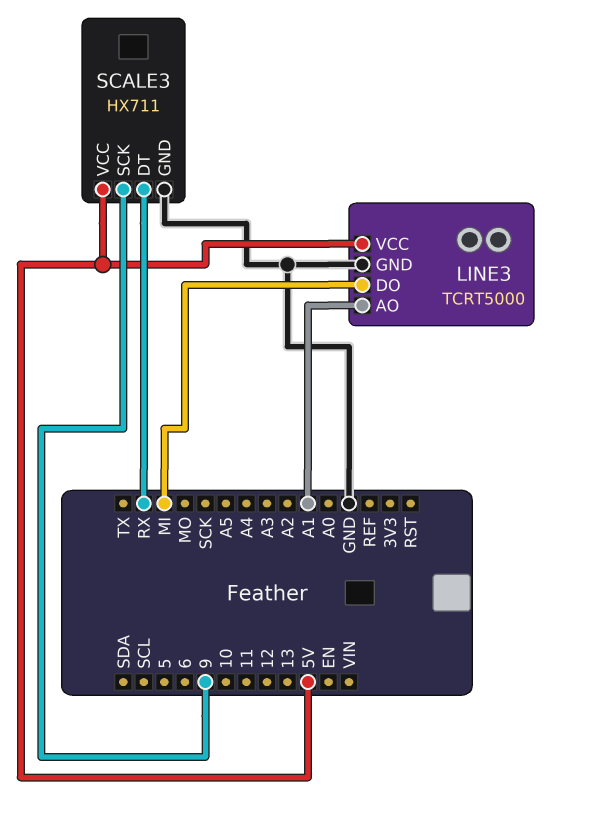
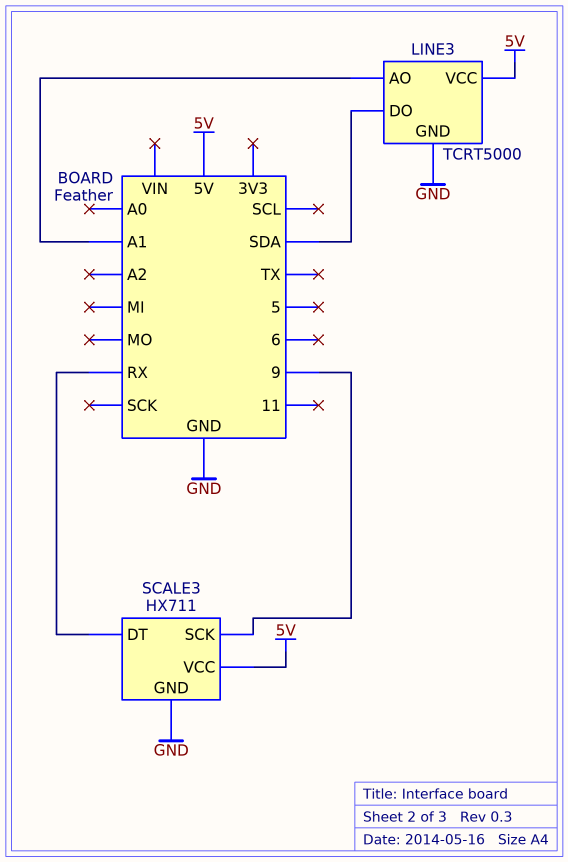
LINE3 pin DO: MI -> SDA

